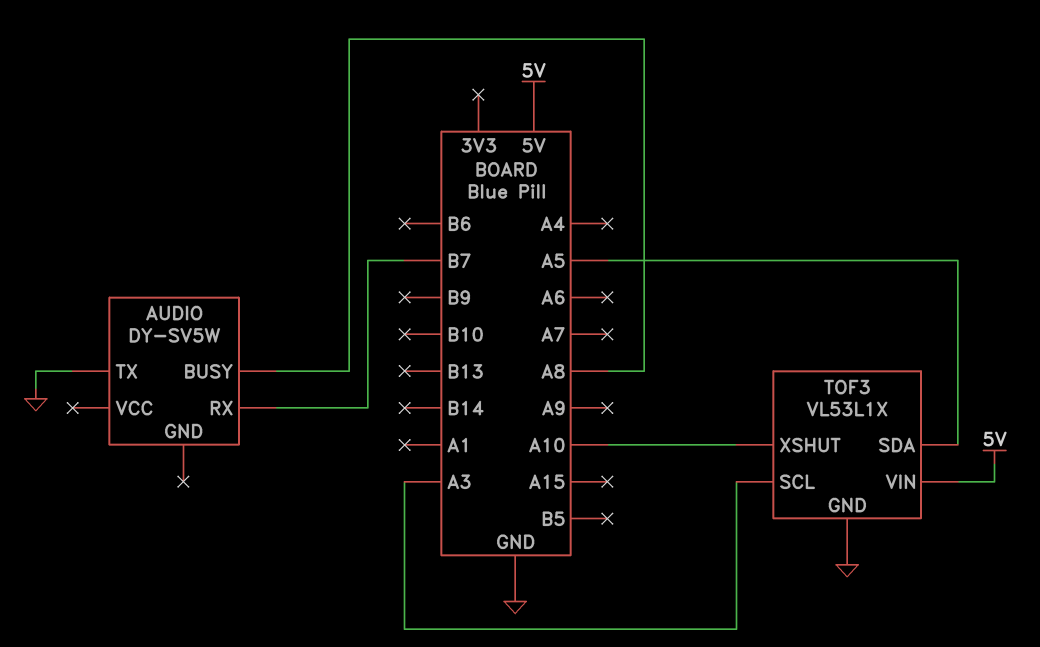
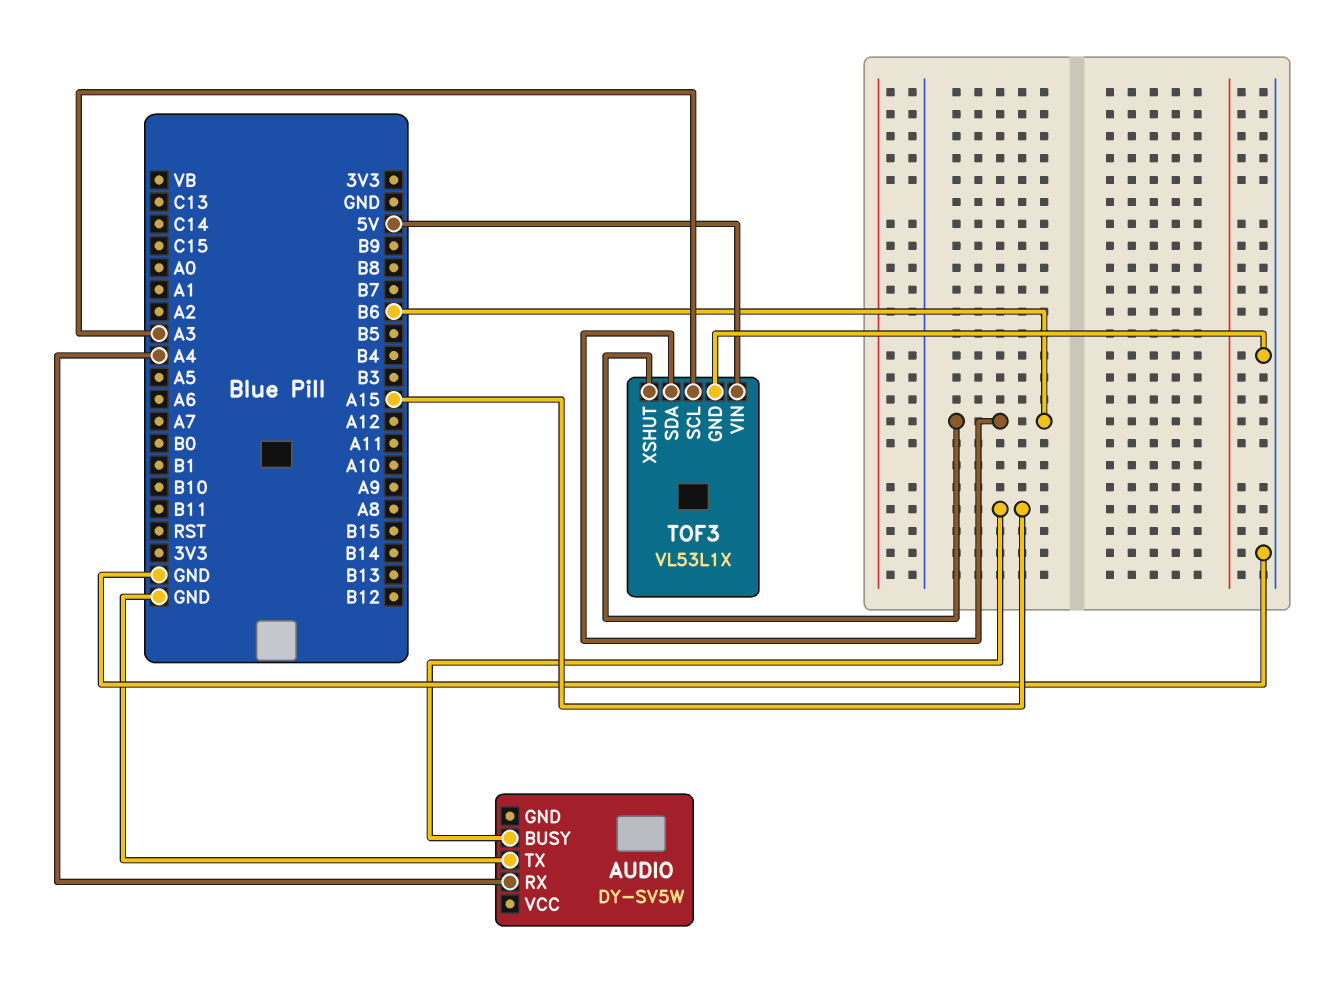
AUDIO pin BUSY: A8 -> A15
AUDIO pin RX: B7 -> A4
TOF3 pin SDA: A5 -> B6
TOF3 pin XSHUT: A10 -> B6

